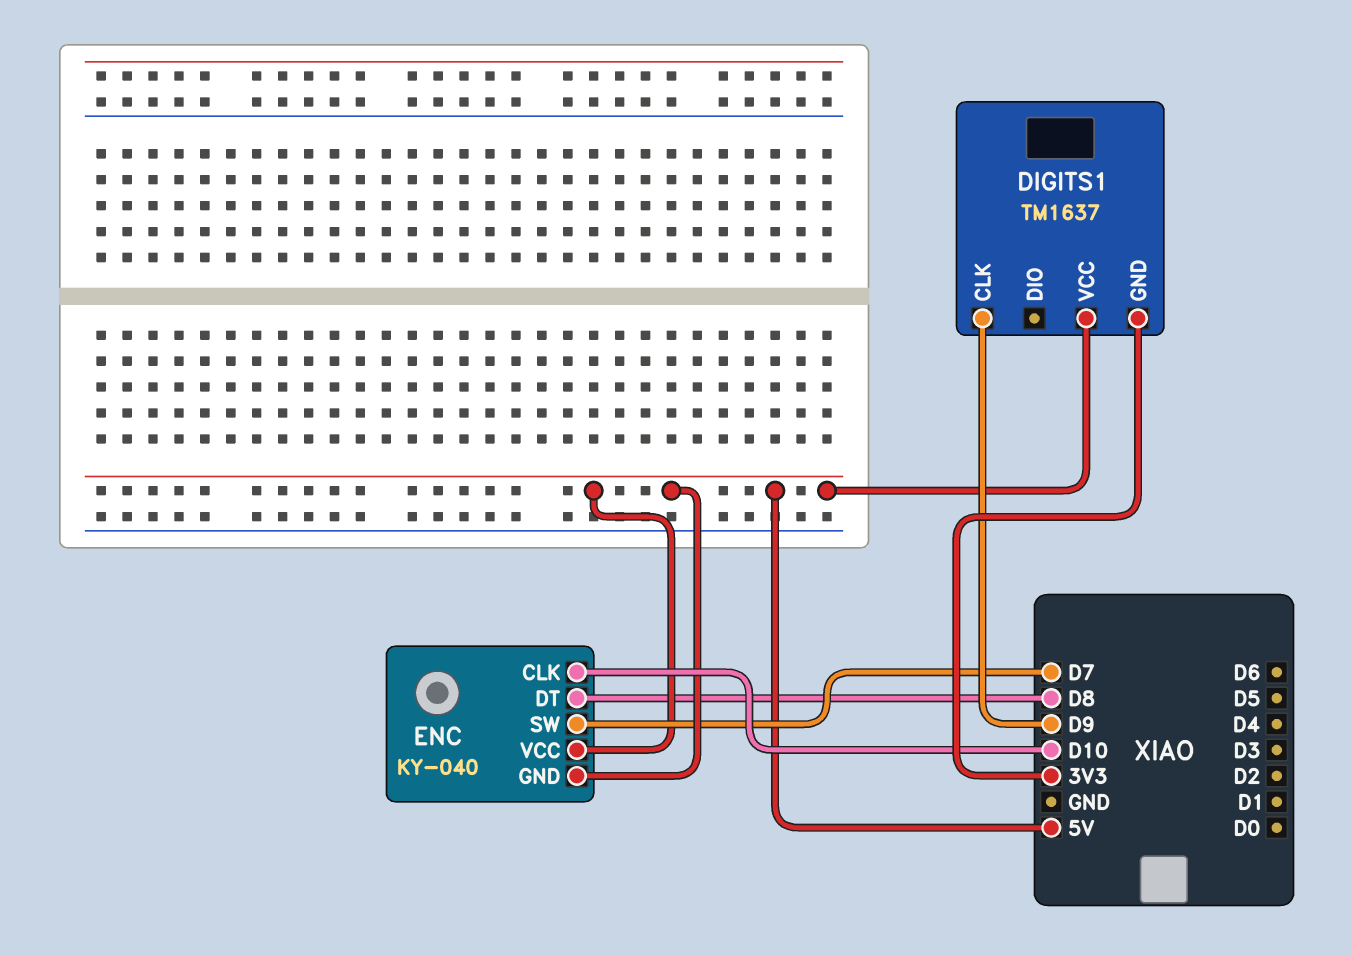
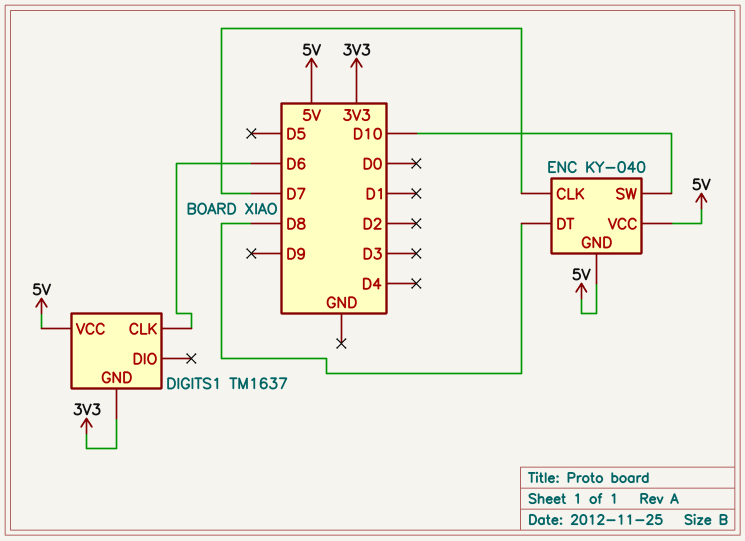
DIGITS1 pin CLK: D9 -> D6
ENC pin CLK: D10 -> D7
ENC pin SW: D7 -> D10

